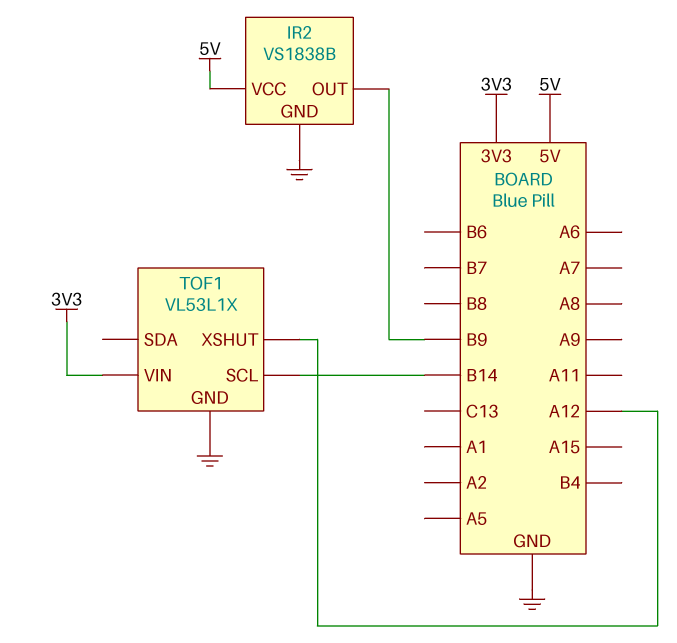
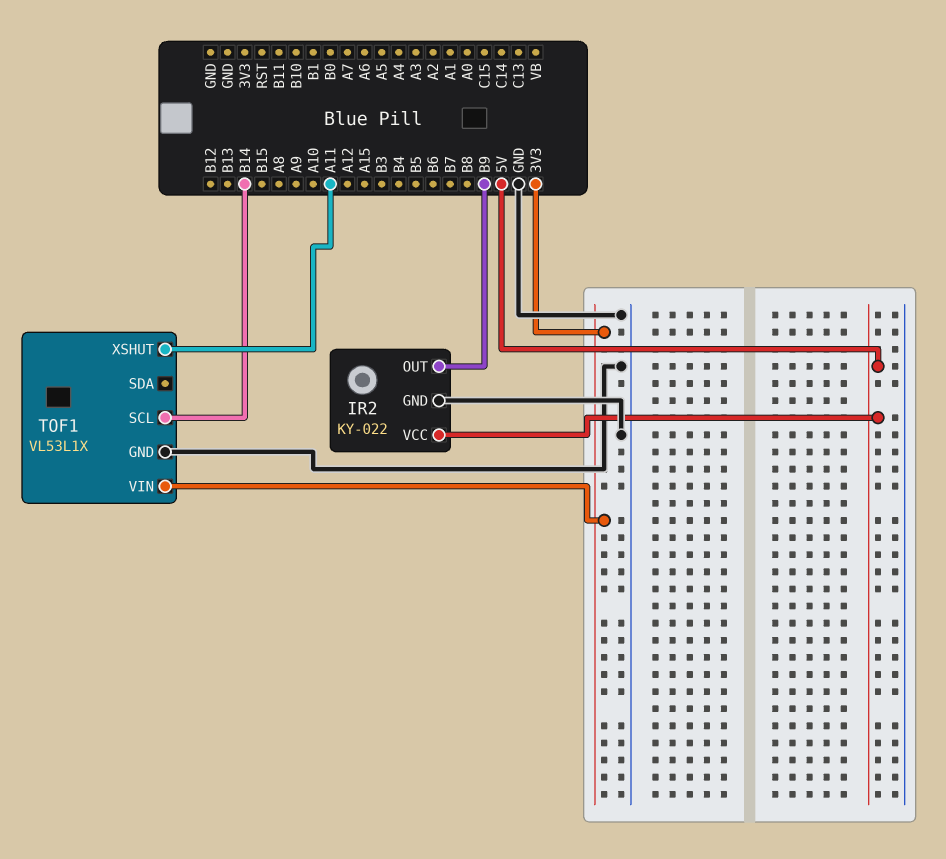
IR2: VS1838B -> KY-022
TOF1 pin XSHUT: A12 -> A11

